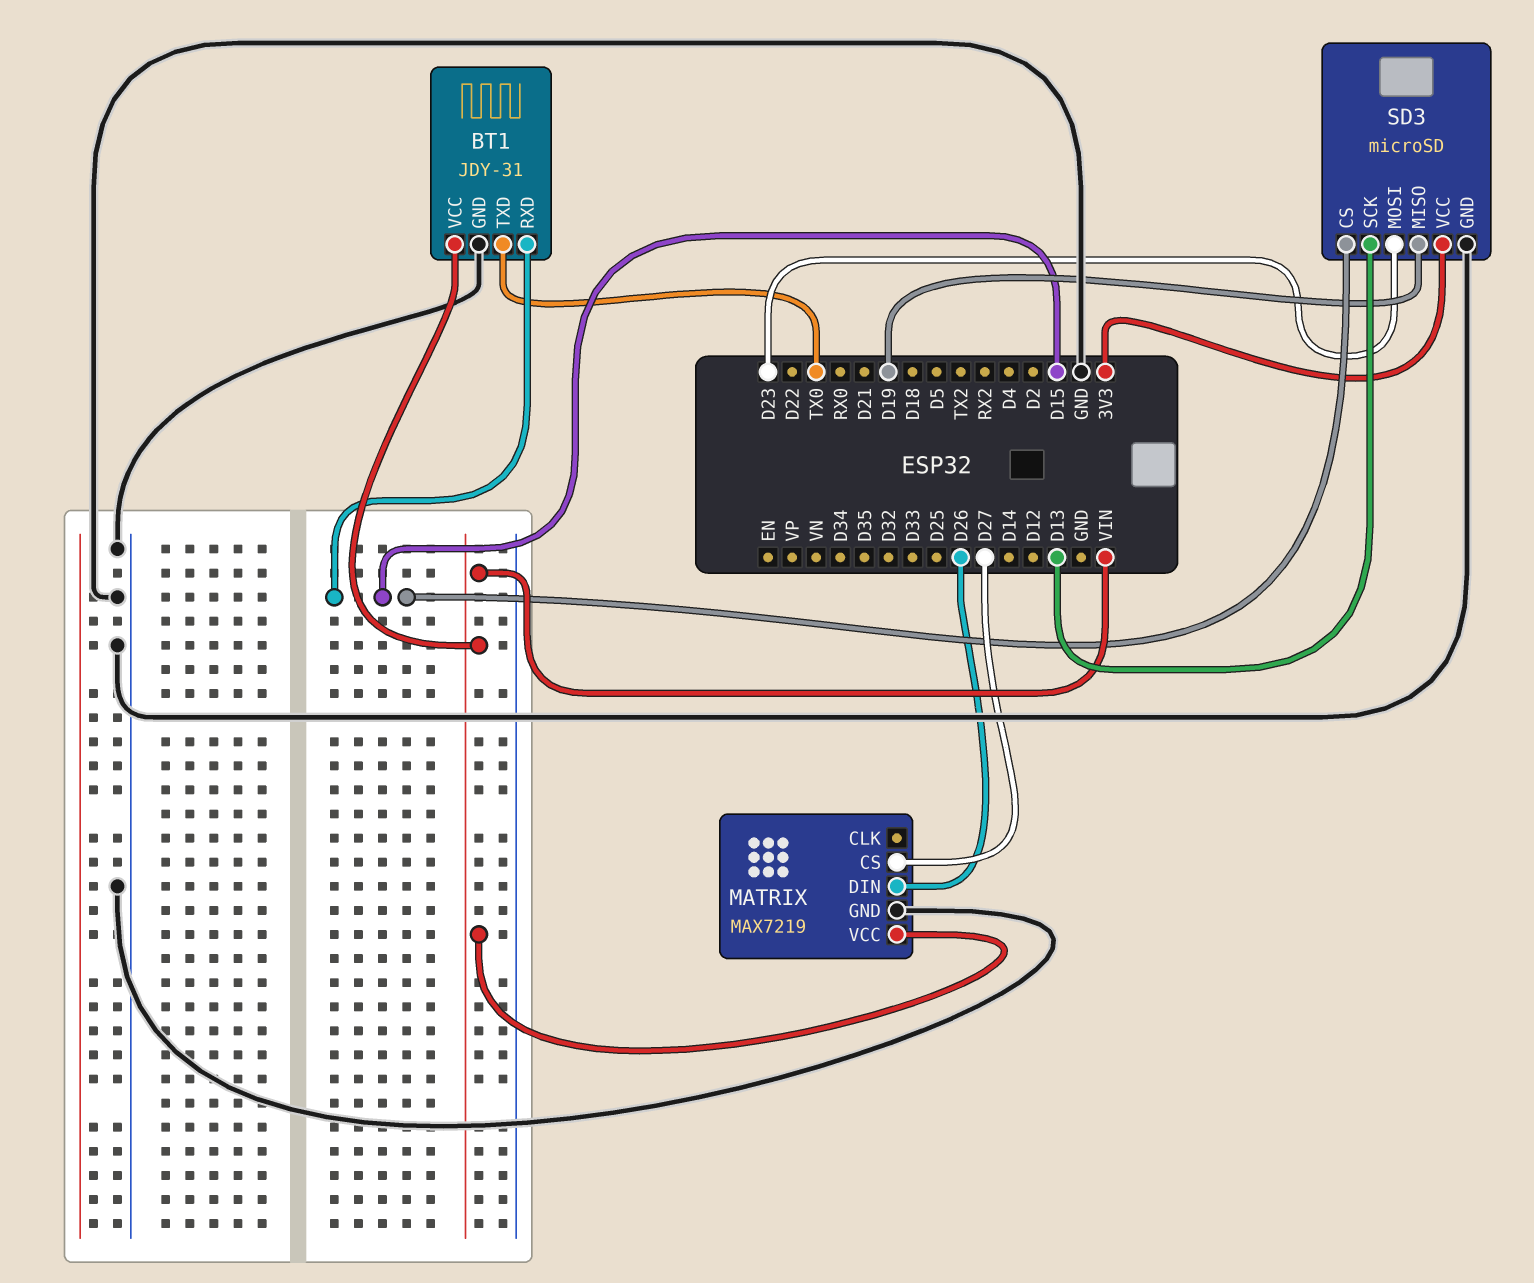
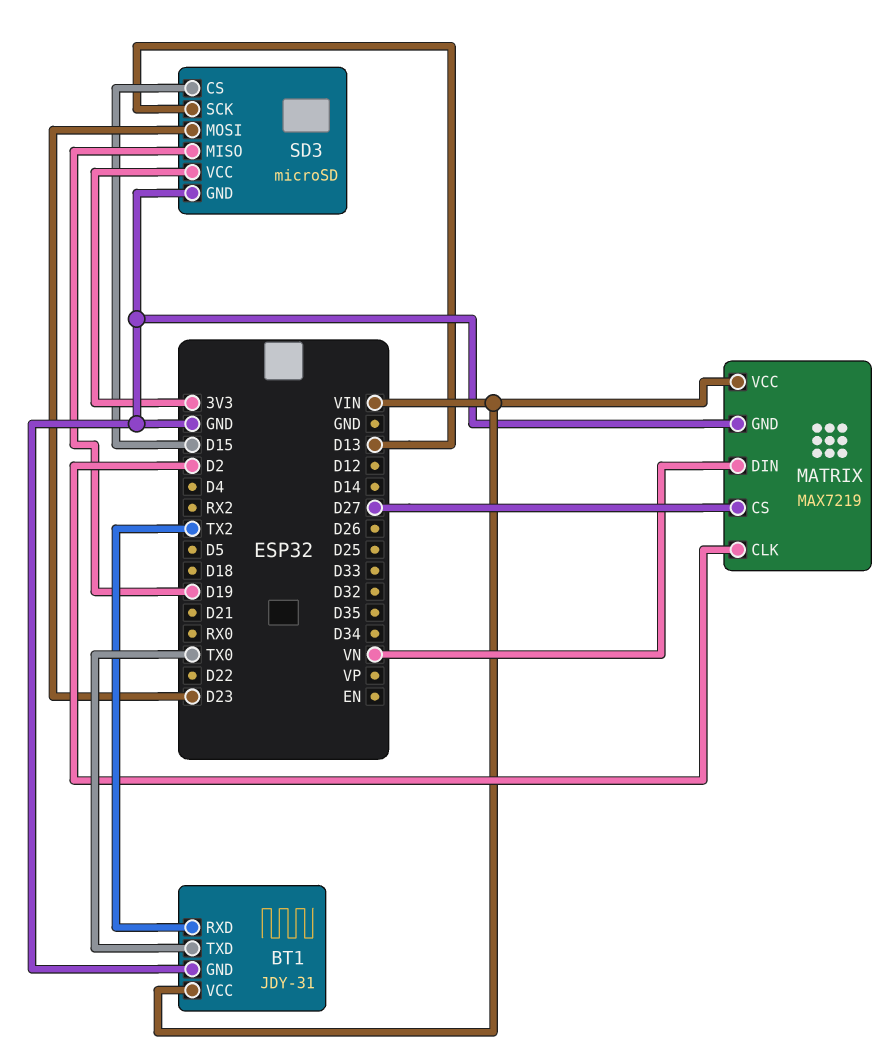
BT1 pin RXD: D15 -> TX2
MATRIX pin CLK: none -> D2
MATRIX pin DIN: D26 -> VN

